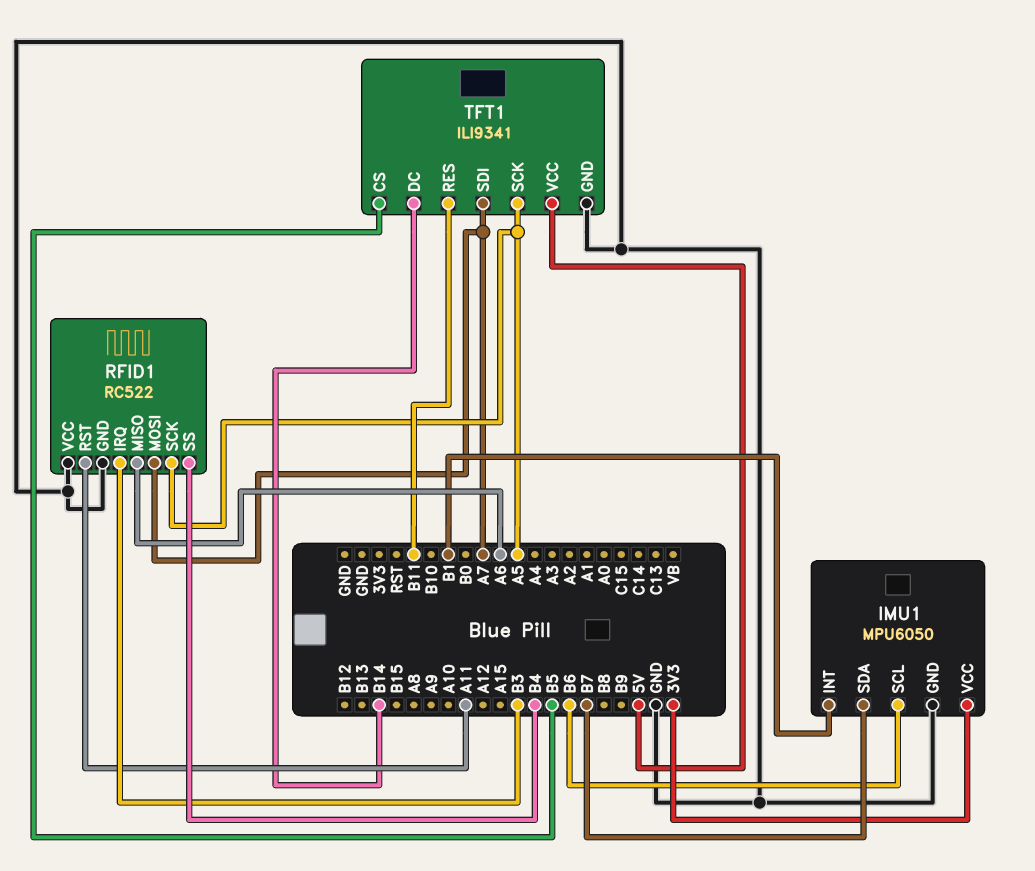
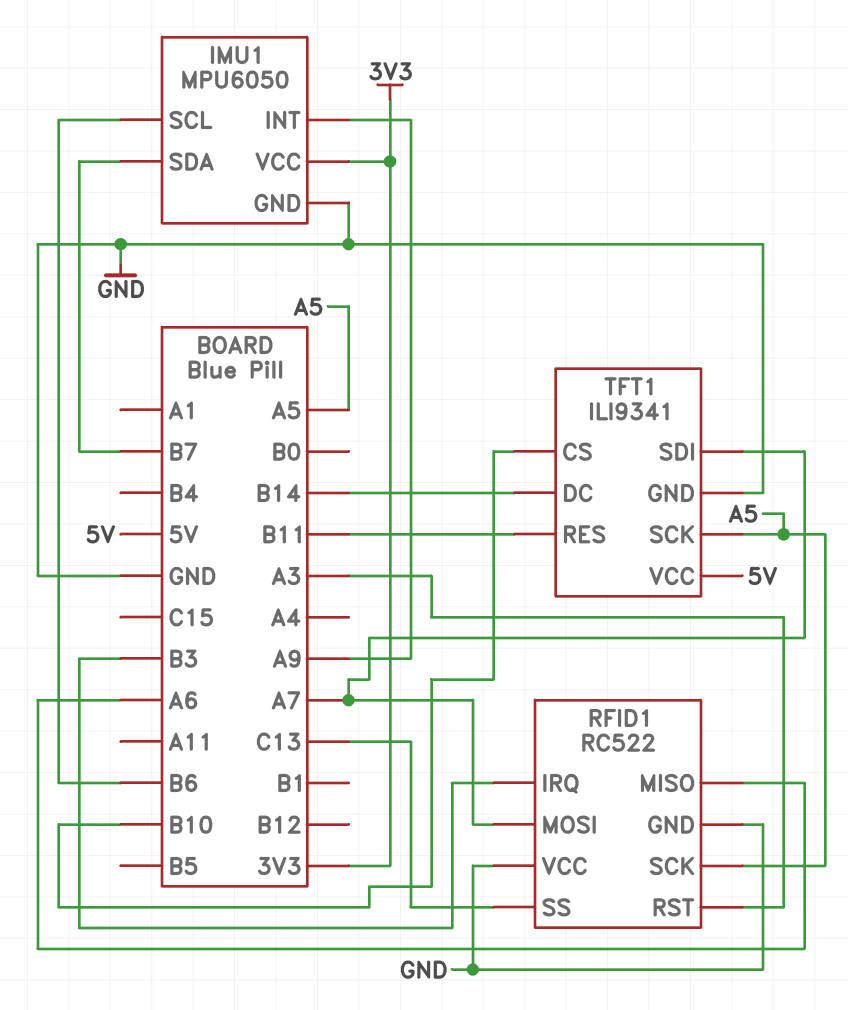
IMU1 pin INT: B1 -> A9
RFID1 pin RST: A11 -> A3
RFID1 pin SS: B4 -> C13
TFT1 pin CS: B5 -> B10

